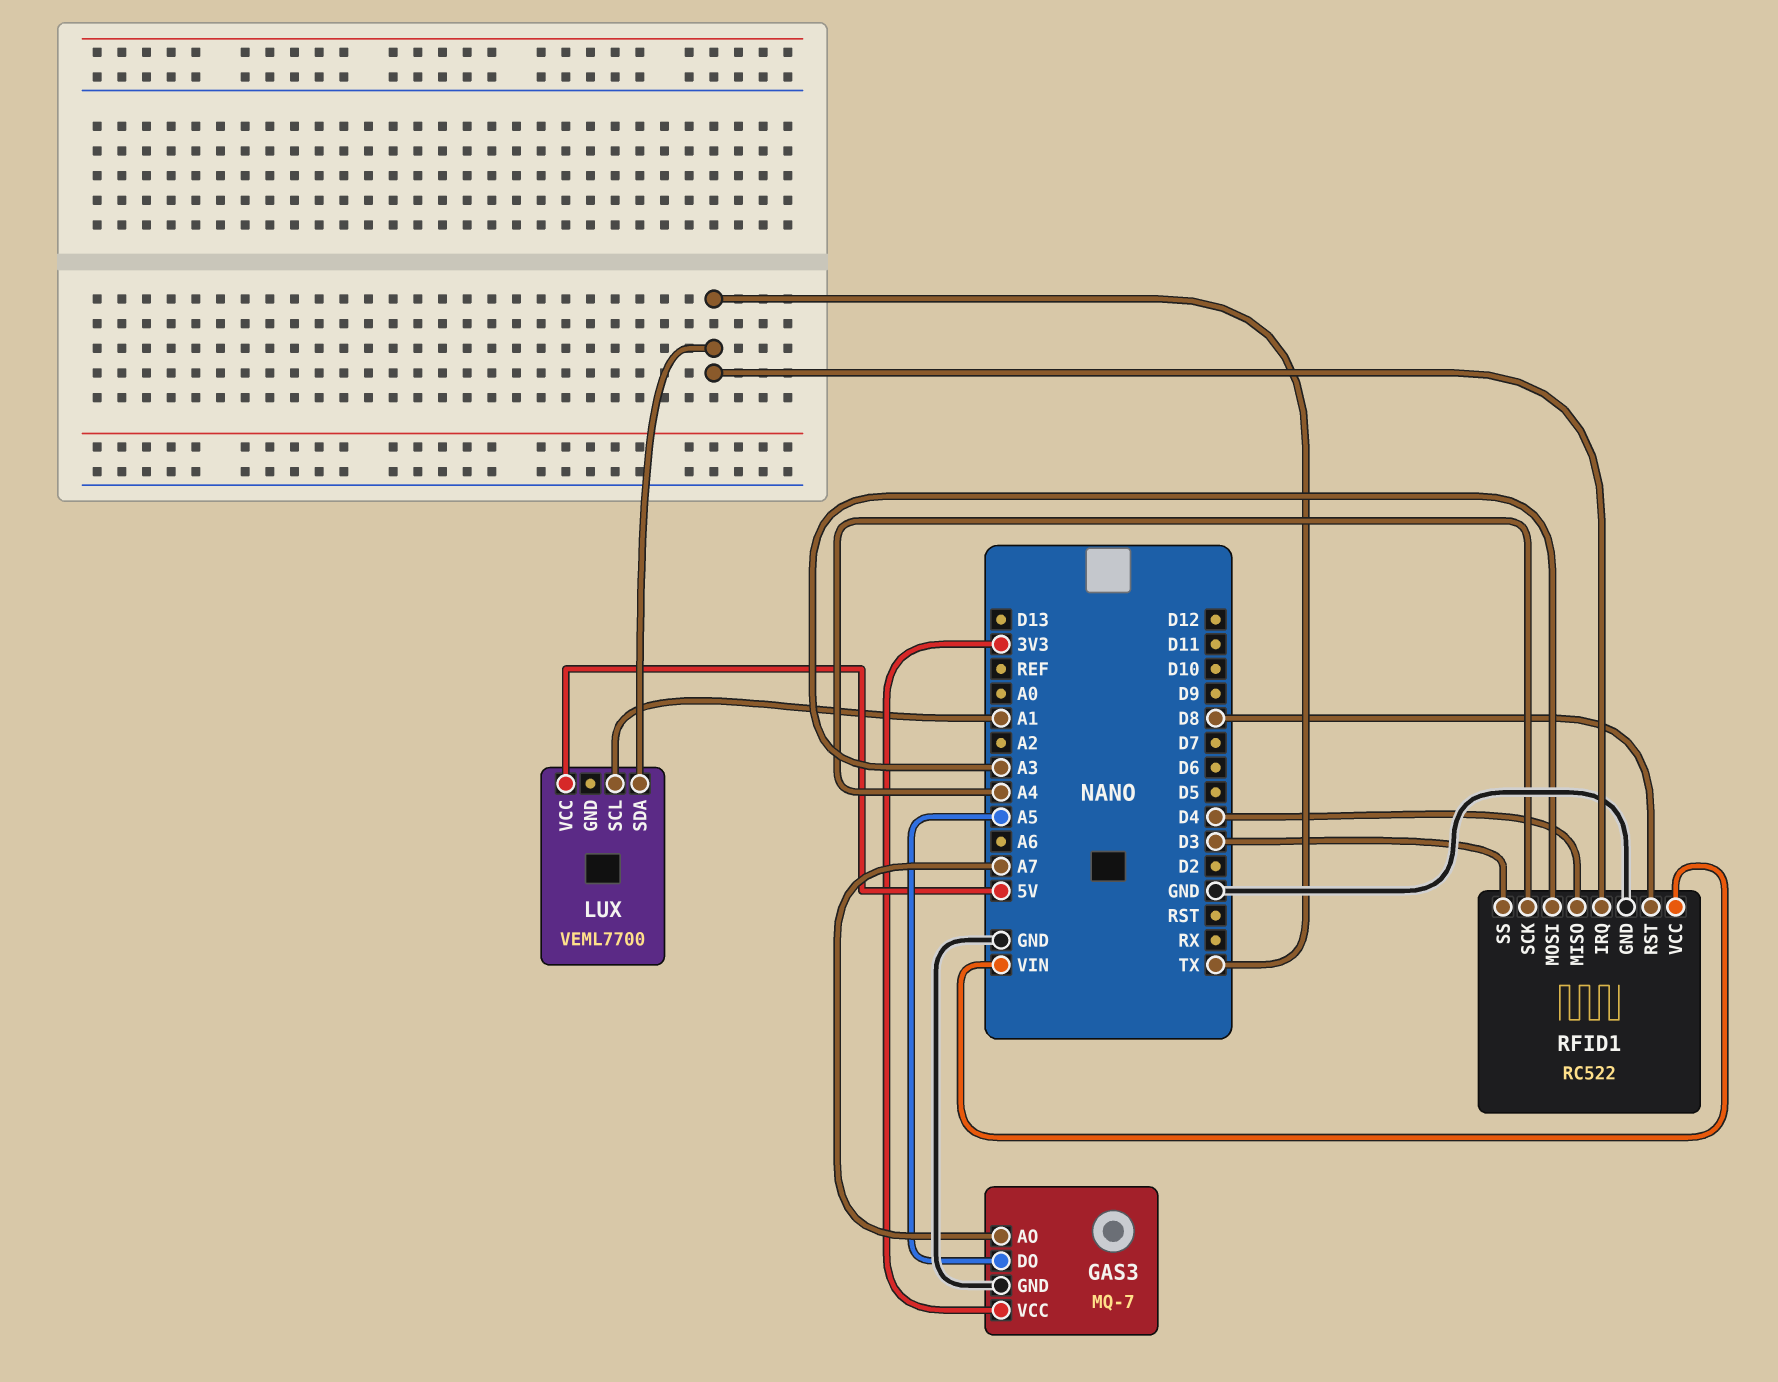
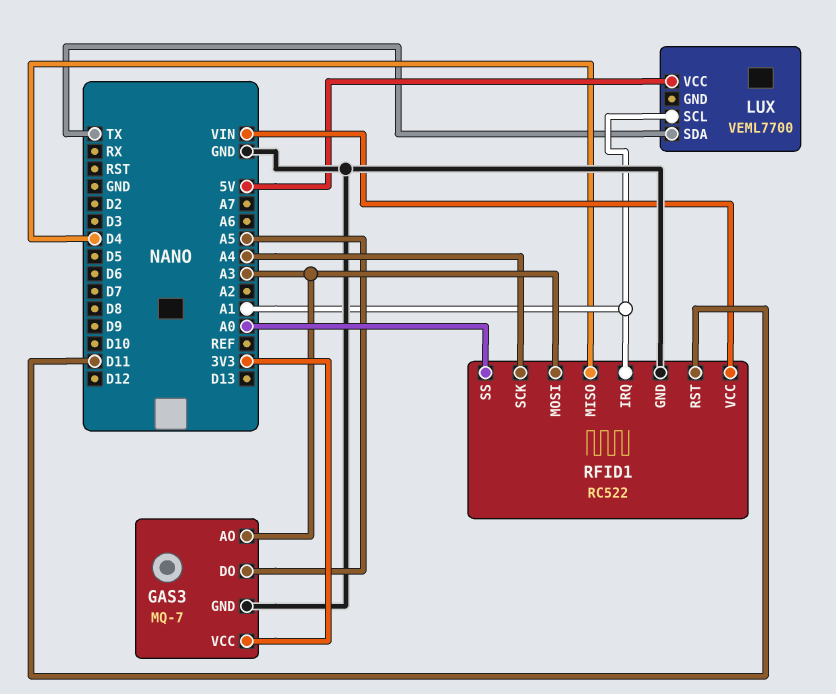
GAS3 pin AO: A7 -> A3
RFID1 pin IRQ: TX -> A1
RFID1 pin RST: D8 -> D11
RFID1 pin SS: D3 -> A0

